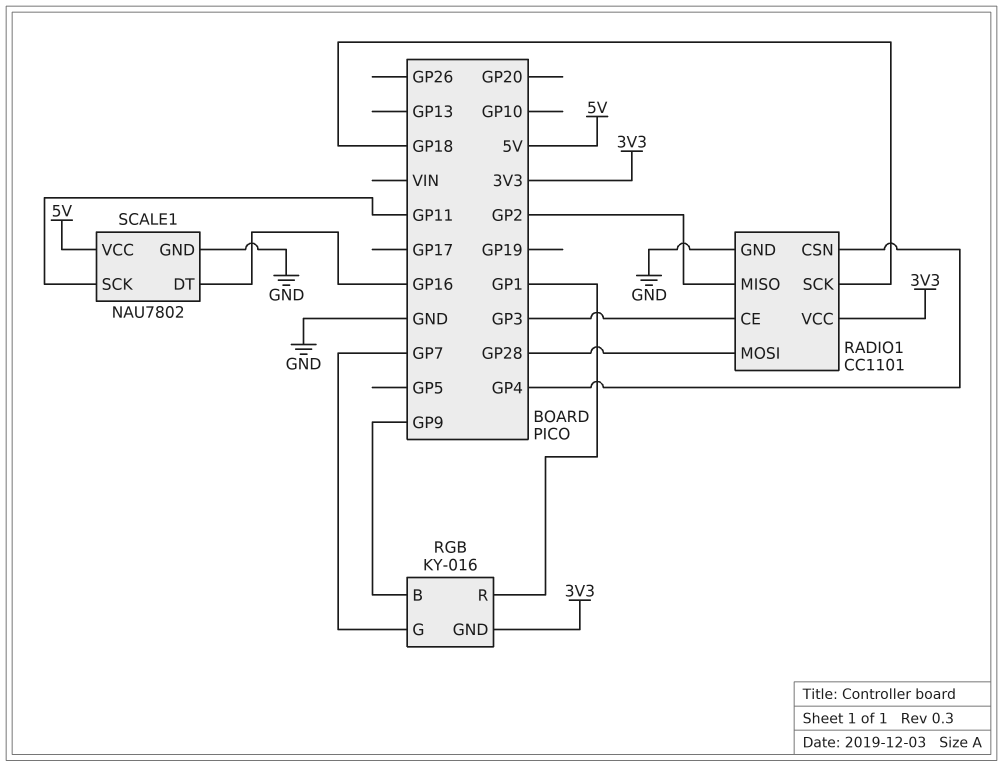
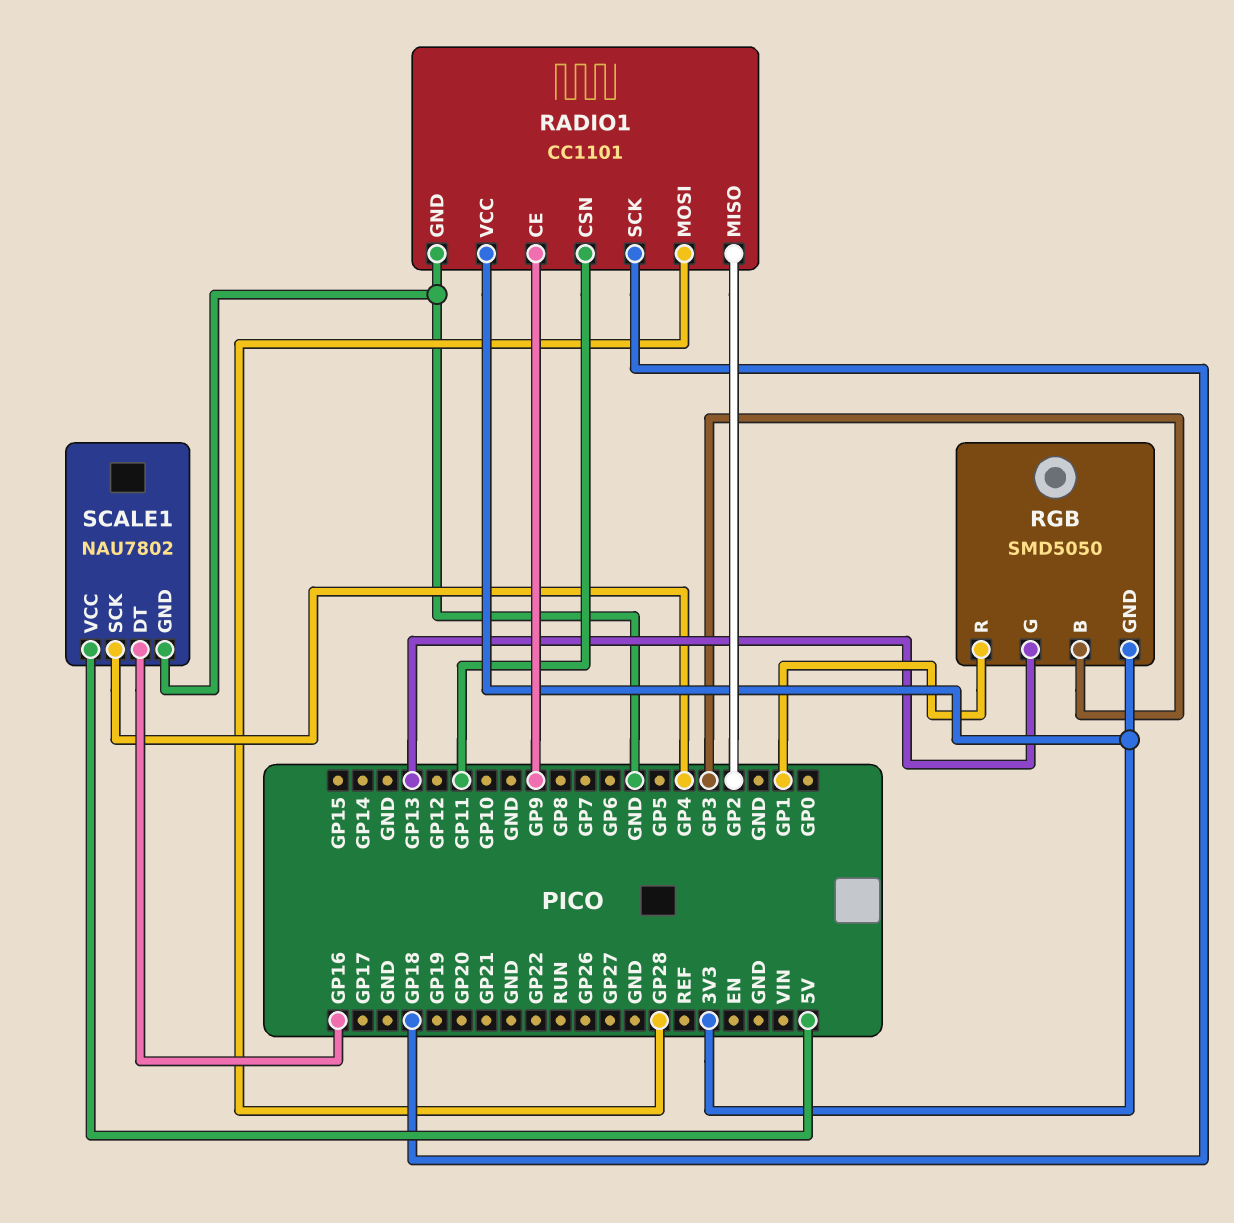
RADIO1 pin CE: GP3 -> GP9
RADIO1 pin CSN: GP4 -> GP11
RGB: KY-016 -> SMD5050
RGB pin B: GP9 -> GP3
RGB pin G: GP7 -> GP13
SCALE1 pin SCK: GP11 -> GP4

